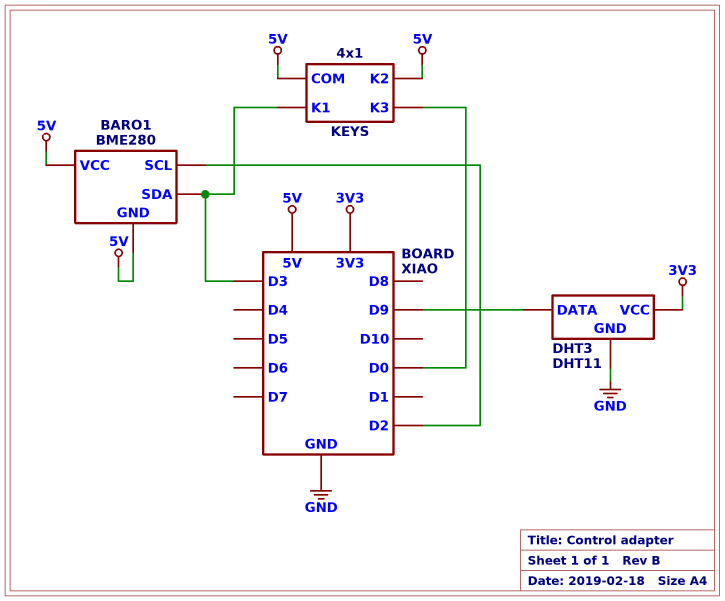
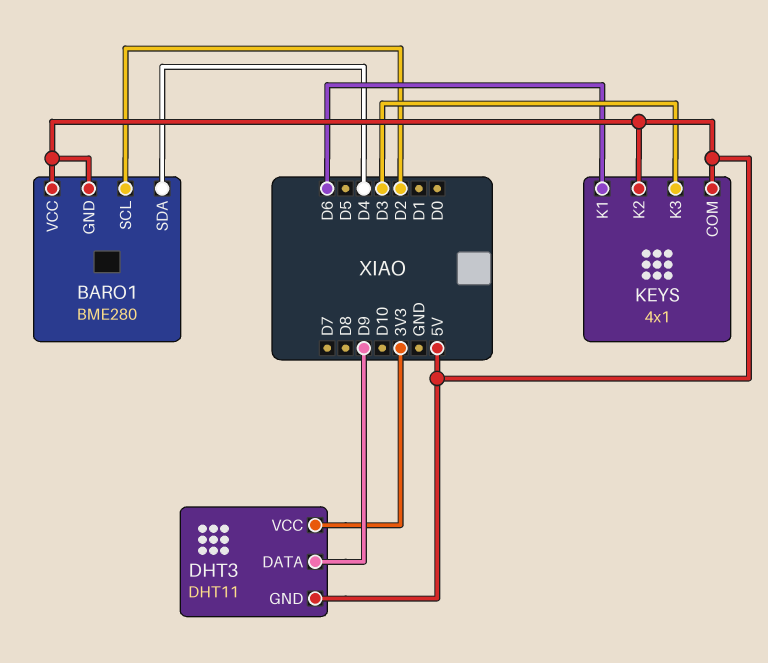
BARO1 pin SDA: D3 -> D4
DHT3 pin GND: GND -> 5V
KEYS pin K1: D3 -> D6
KEYS pin K3: D0 -> D3

